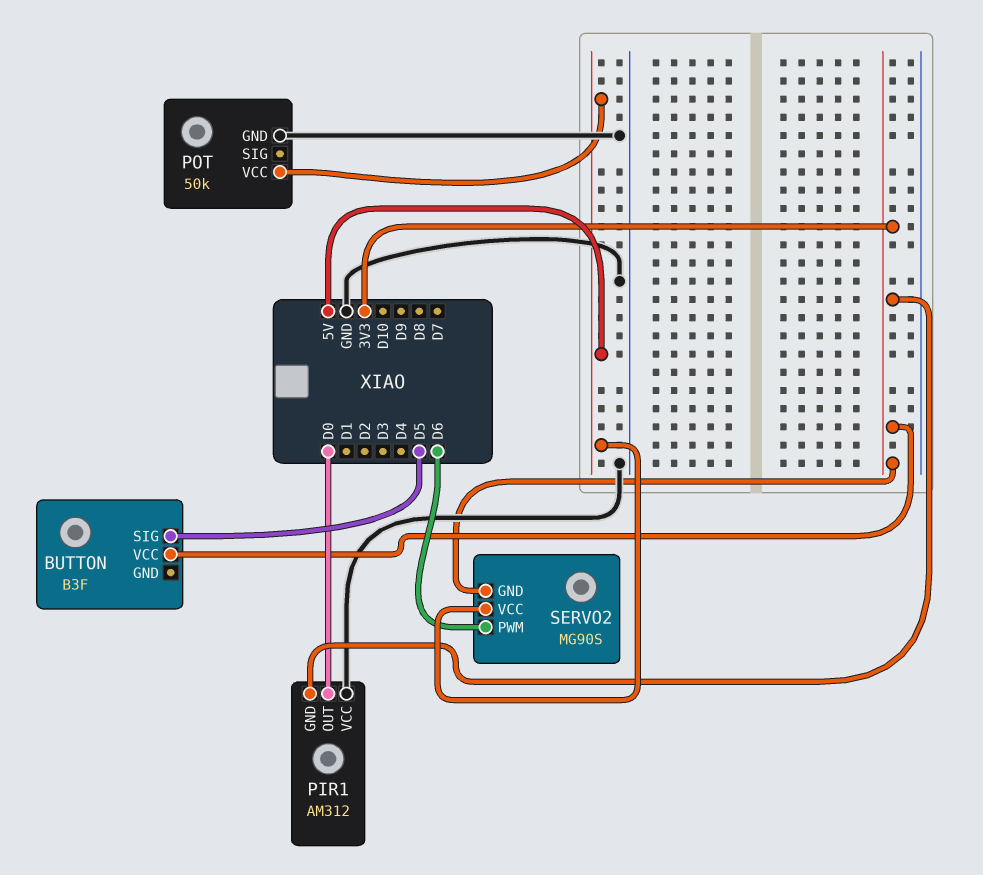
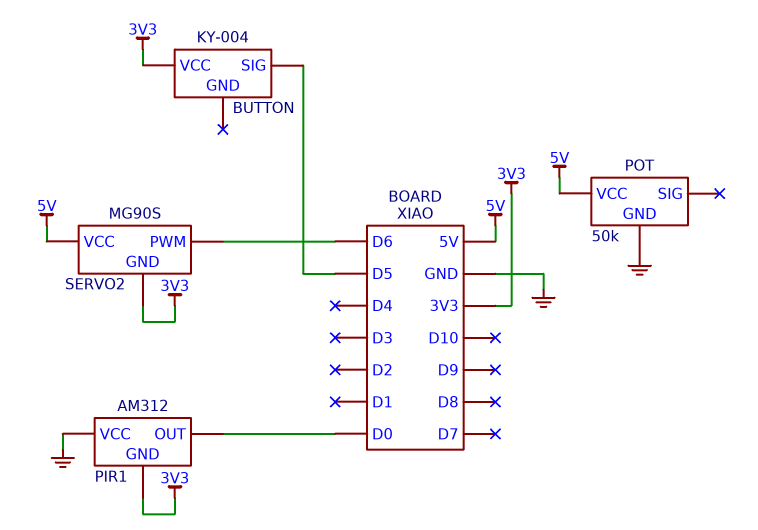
BUTTON: B3F -> KY-004

